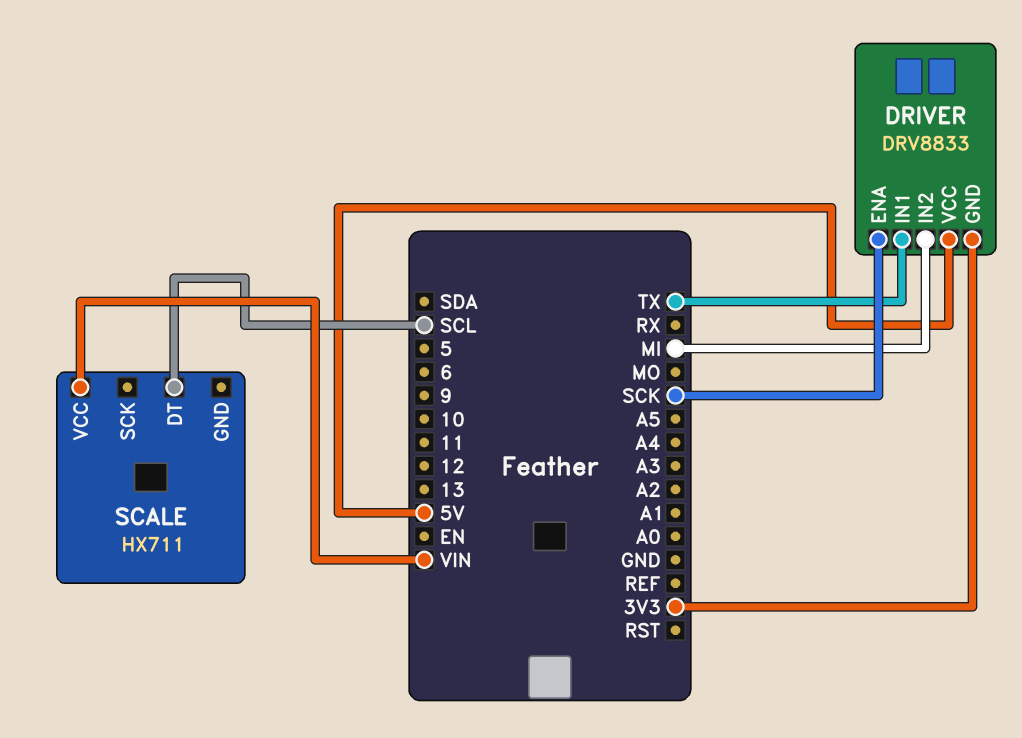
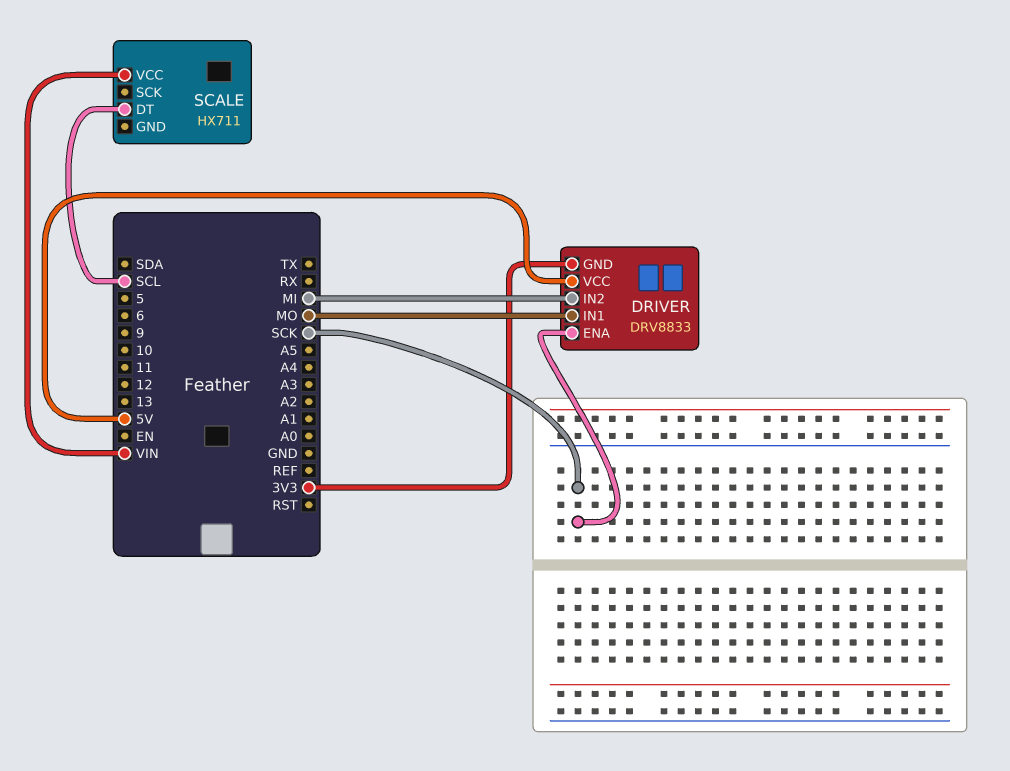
DRIVER pin IN1: TX -> MO

